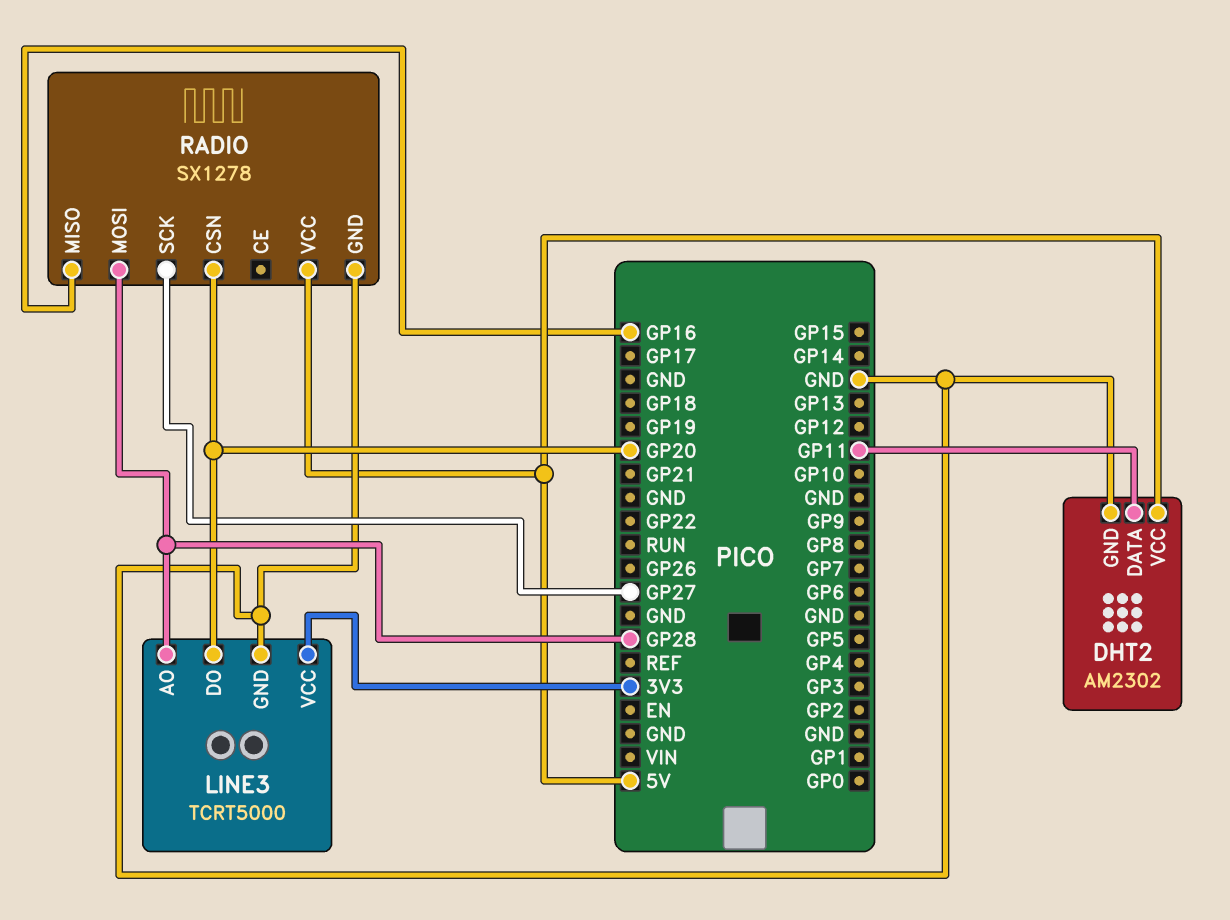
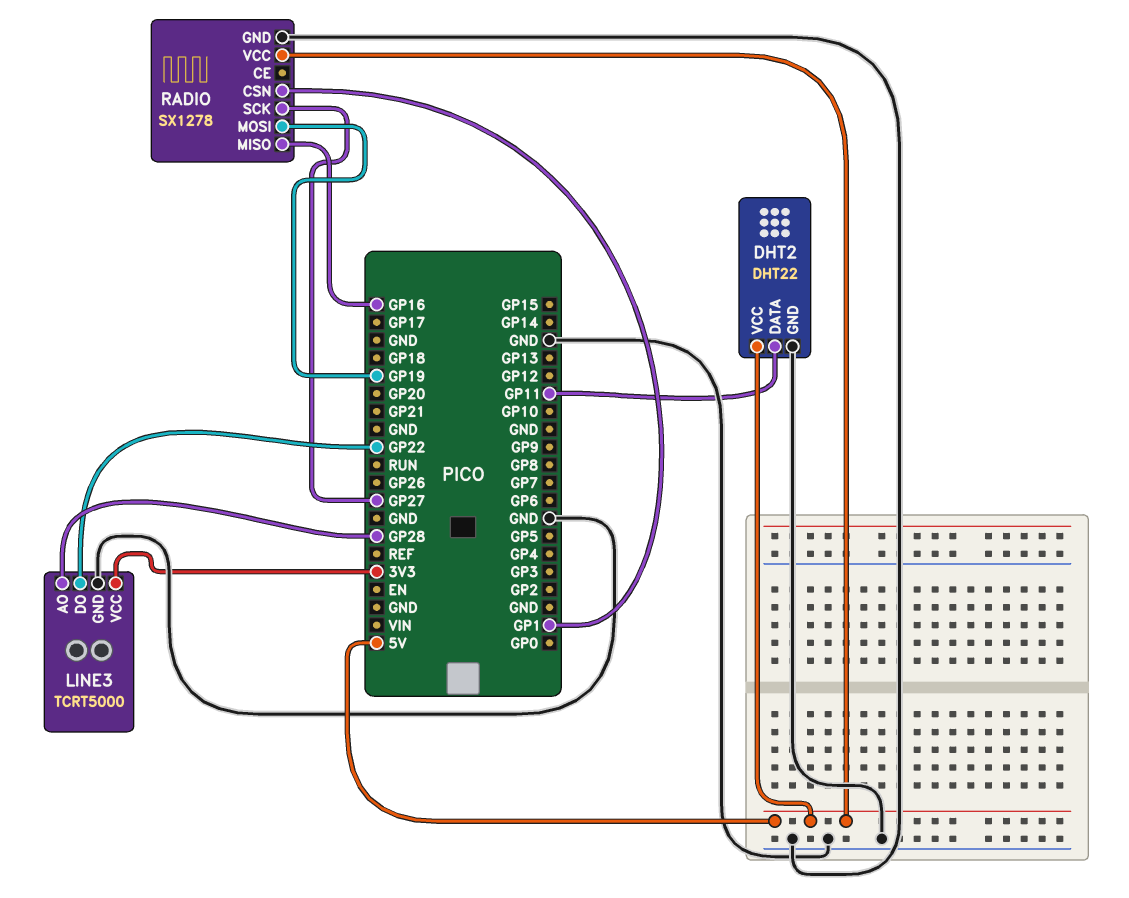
DHT2: AM2302 -> DHT22
LINE3 pin DO: GP20 -> GP22
RADIO pin CSN: GP20 -> GP1
RADIO pin MOSI: GP28 -> GP19

